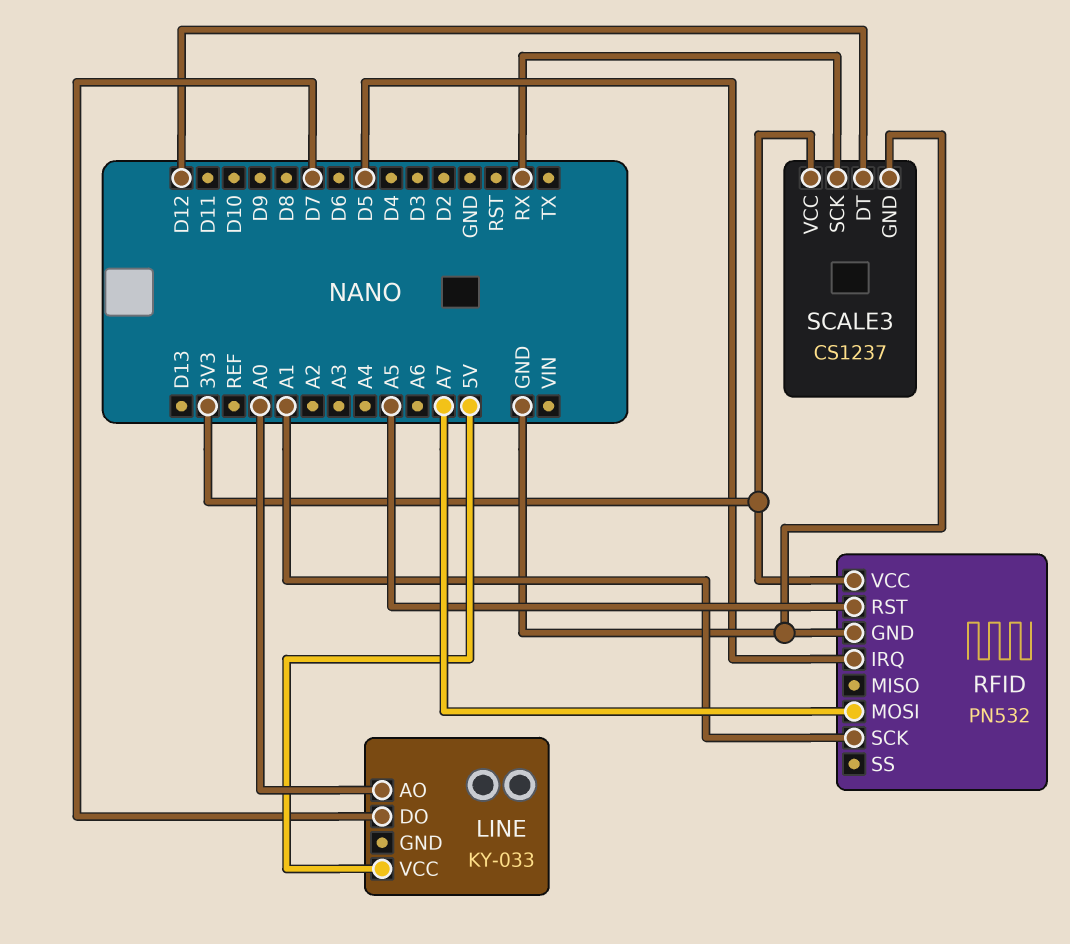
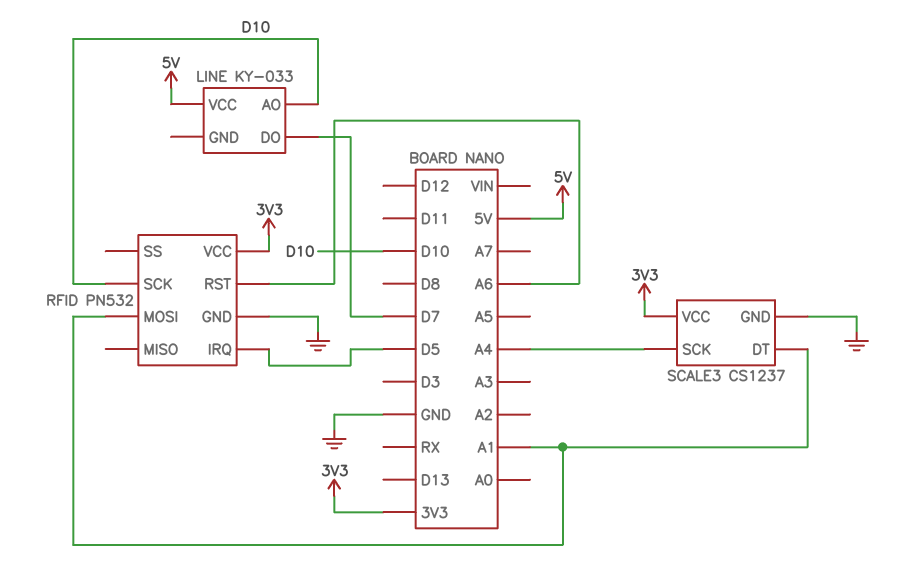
LINE pin AO: A0 -> D10
RFID pin MOSI: A7 -> A1
RFID pin RST: A5 -> A6
RFID pin SCK: A1 -> D10
SCALE3 pin DT: D12 -> A1
SCALE3 pin SCK: RX -> A4

